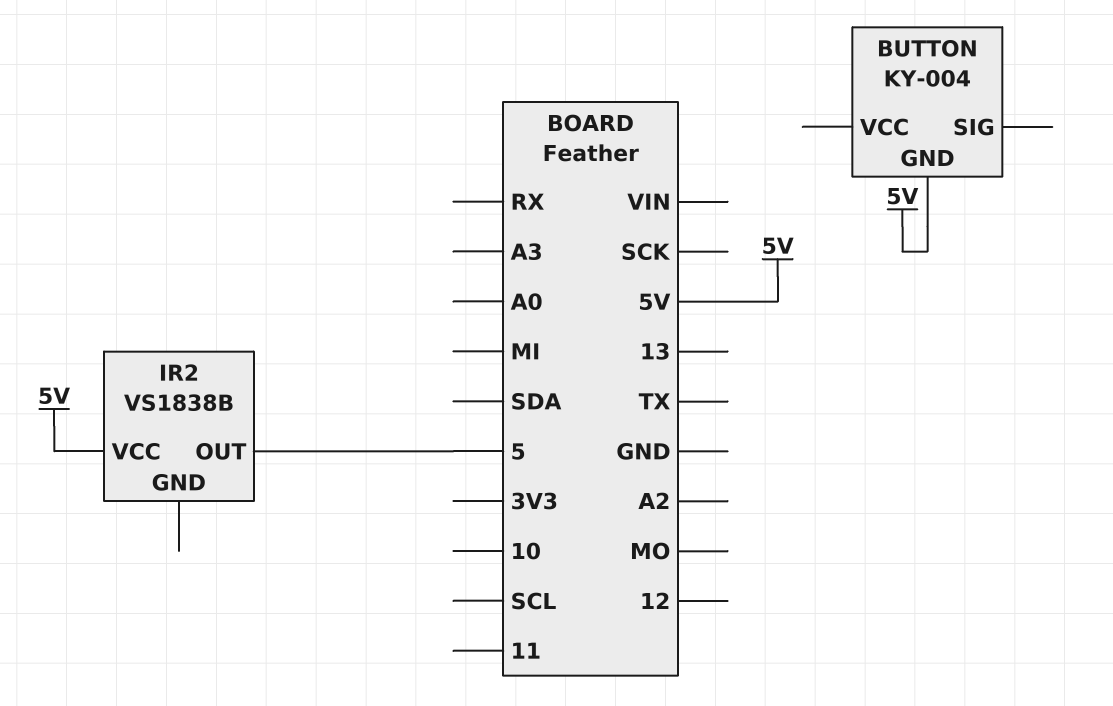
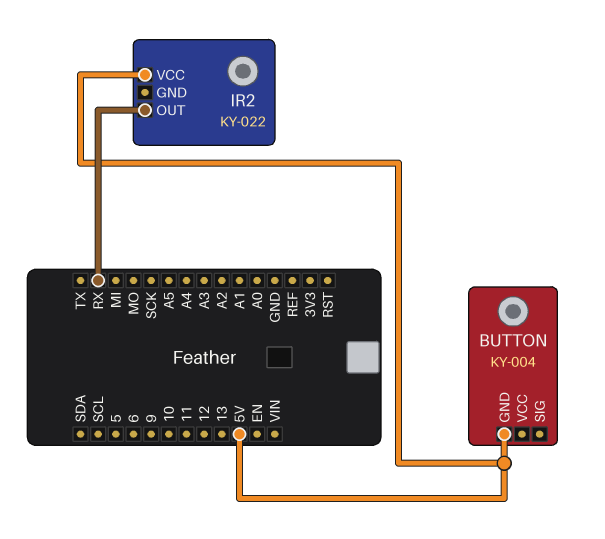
IR2: VS1838B -> KY-022
IR2 pin OUT: 5 -> RX

